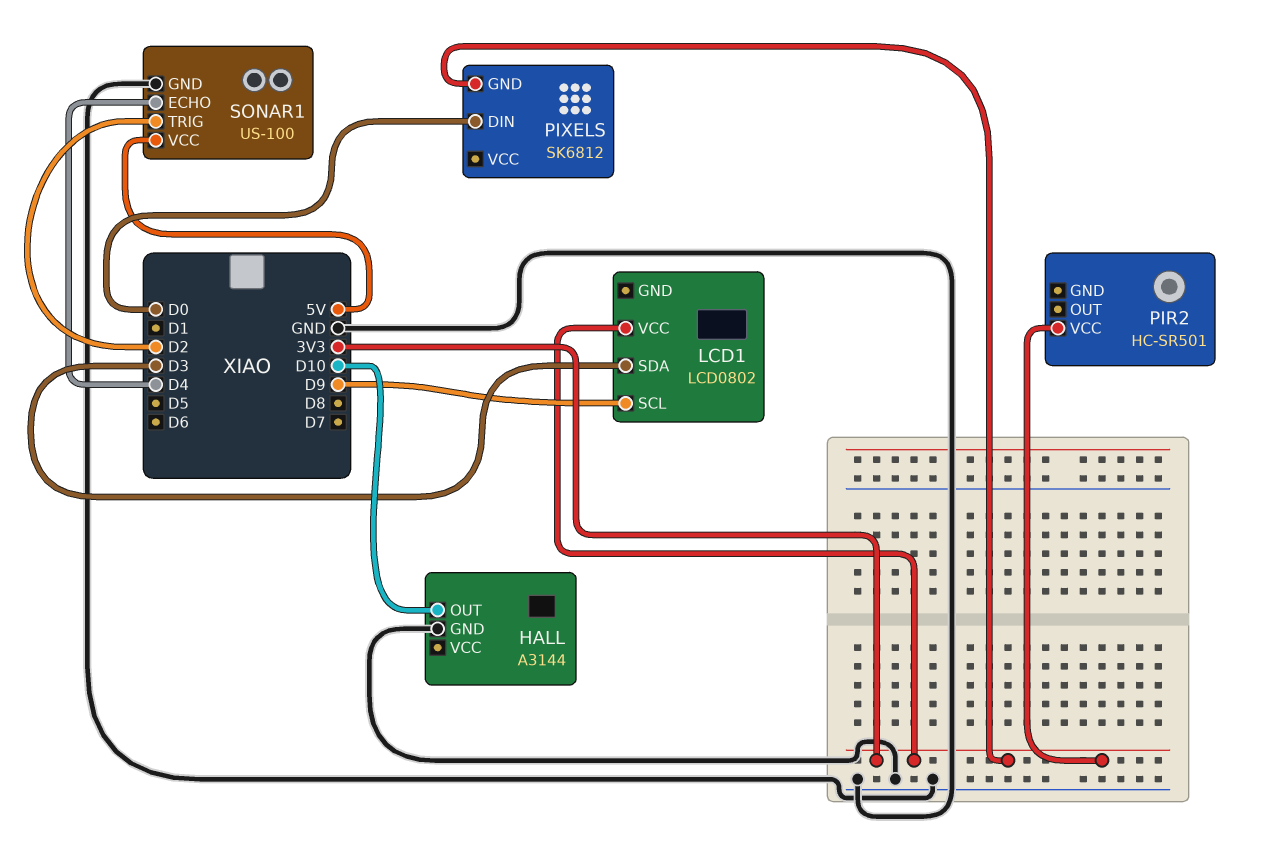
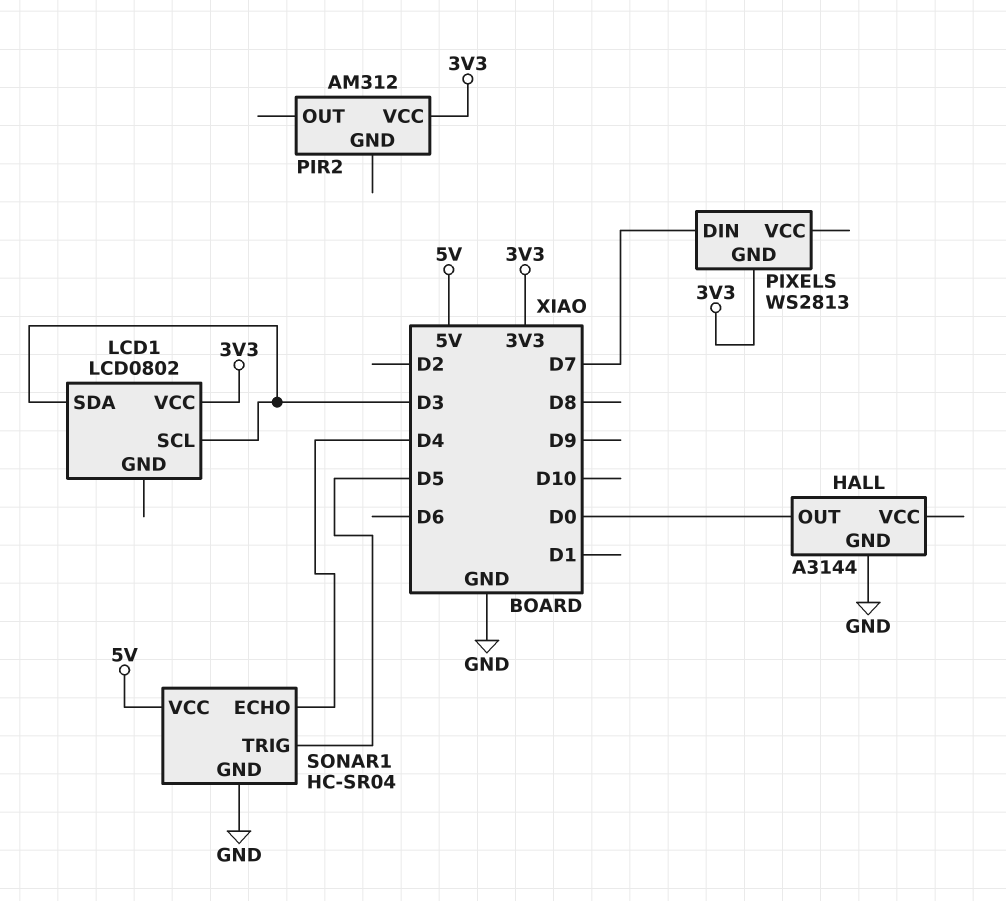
HALL pin OUT: D10 -> D0
LCD1 pin SCL: D9 -> D3
PIR2: HC-SR501 -> AM312
PIXELS: SK6812 -> WS2813
PIXELS pin DIN: D0 -> D7
SONAR1: US-100 -> HC-SR04
SONAR1 pin TRIG: D2 -> D5

